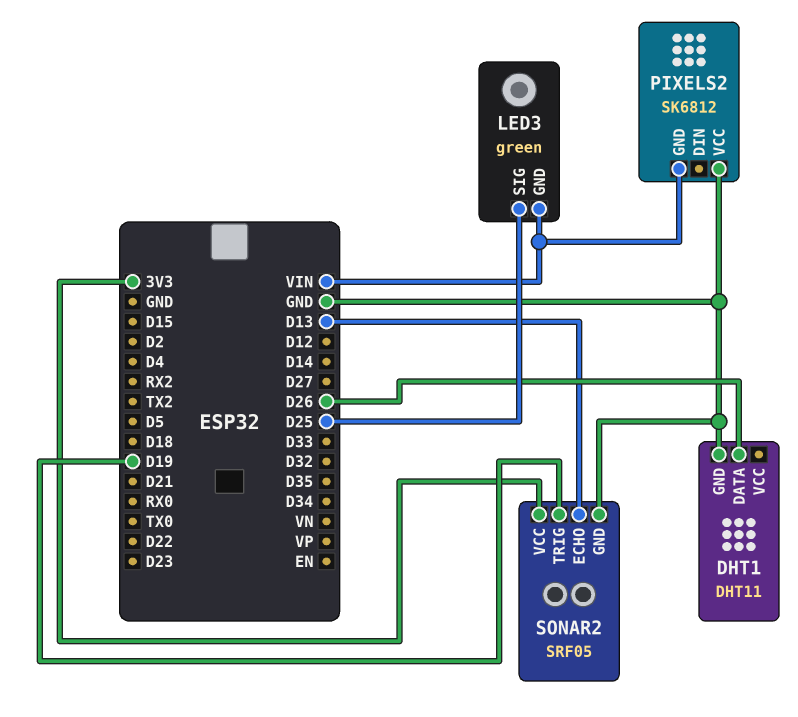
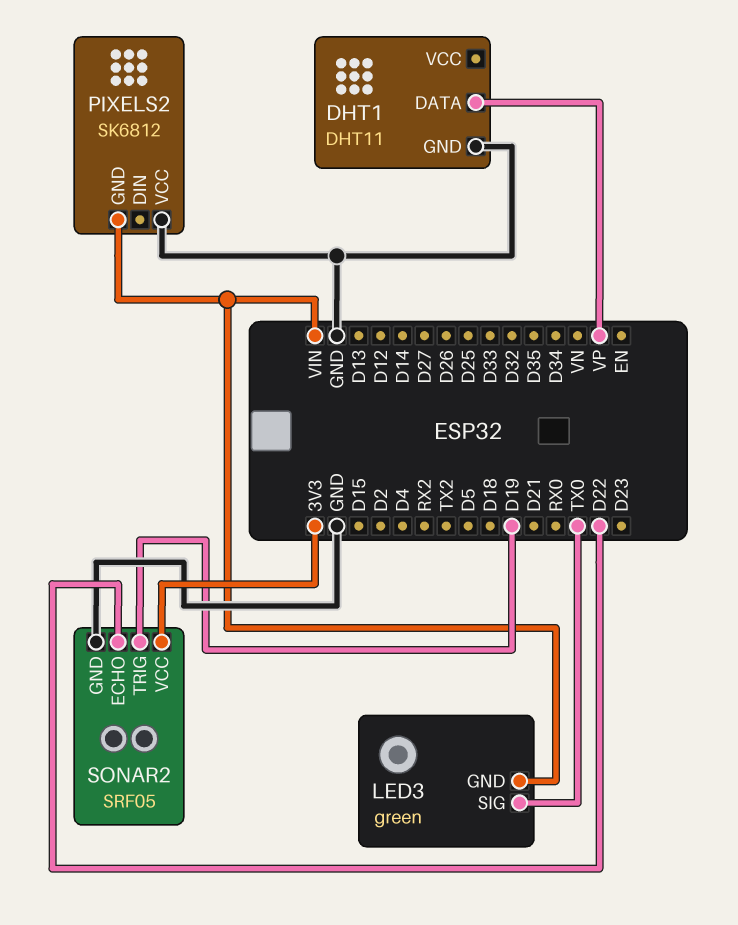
DHT1 pin DATA: D26 -> VP
LED3 pin SIG: D25 -> TX0
SONAR2 pin ECHO: D13 -> D22

